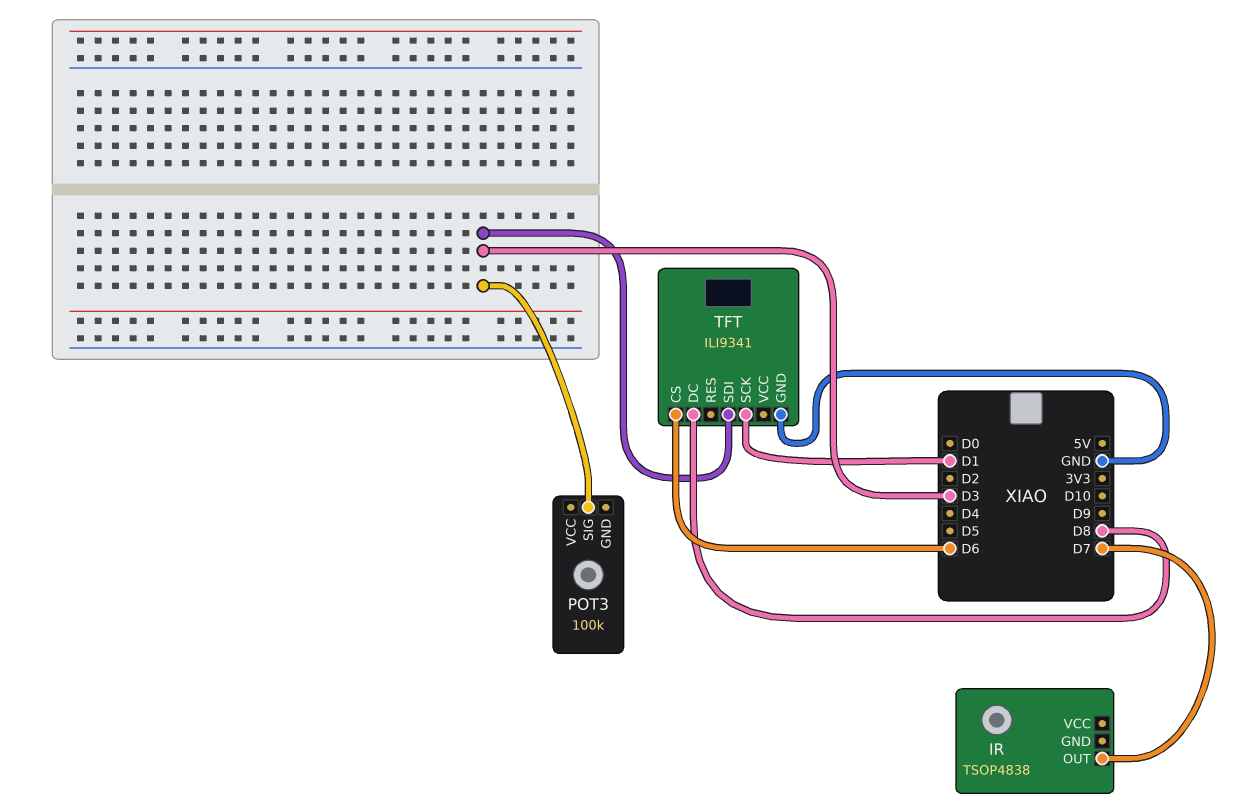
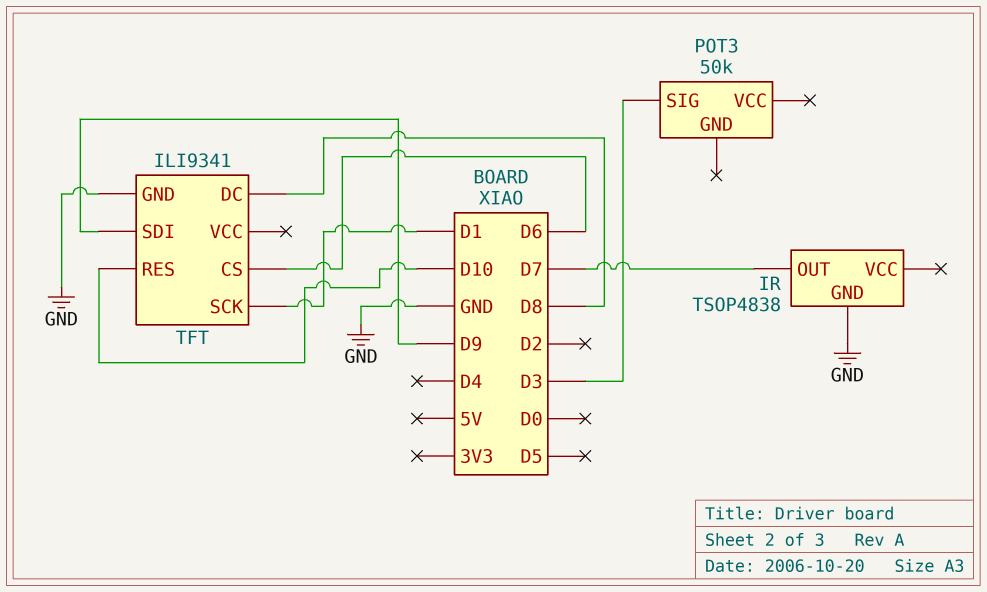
IR pin GND: none -> GND
POT3: 100k -> 50k
TFT pin RES: none -> D10
TFT pin SDI: D3 -> D9

